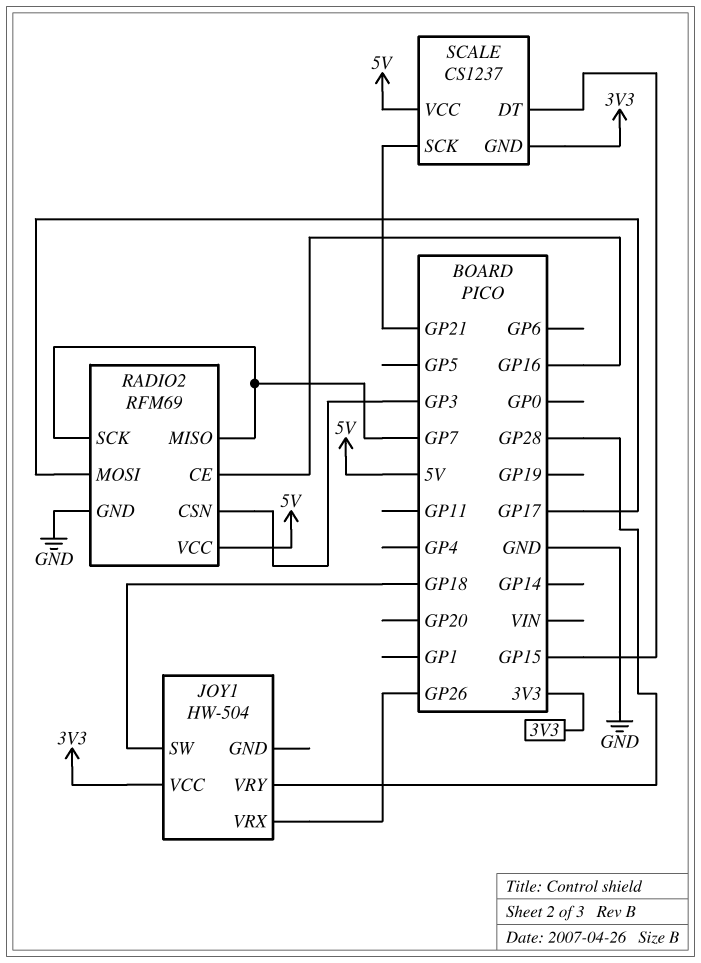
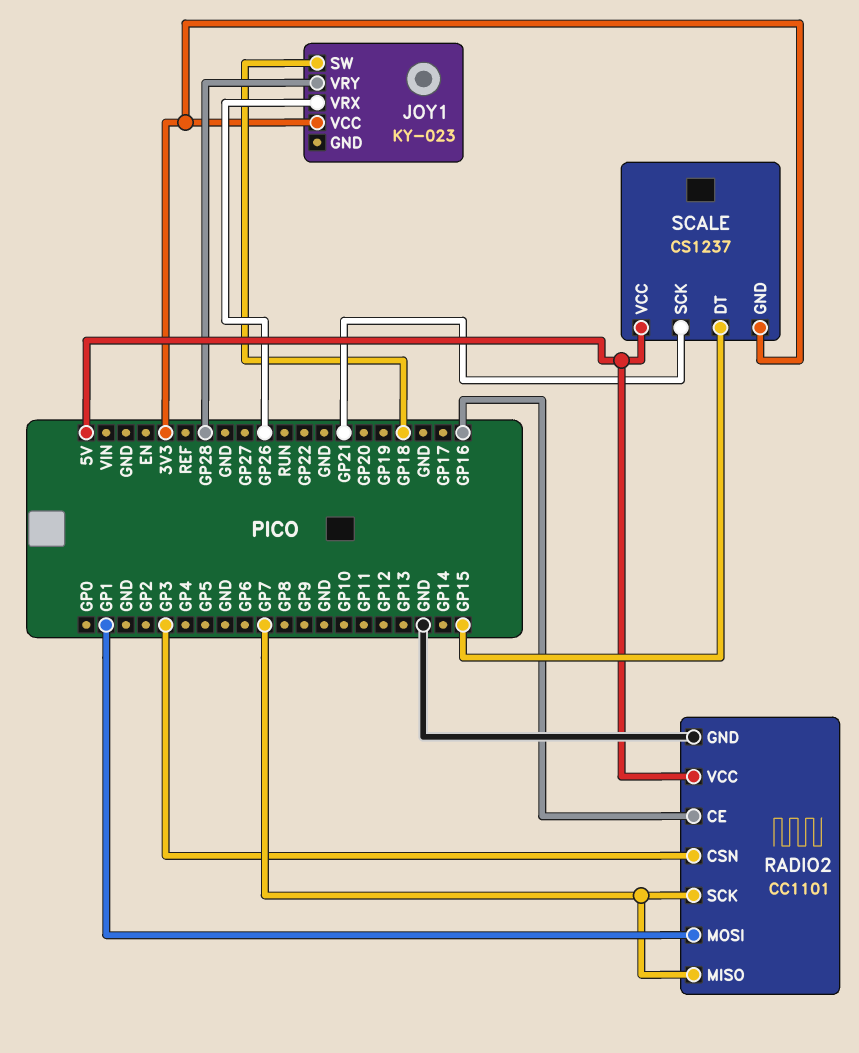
JOY1: HW-504 -> KY-023
RADIO2: RFM69 -> CC1101
RADIO2 pin MOSI: GP17 -> GP1

